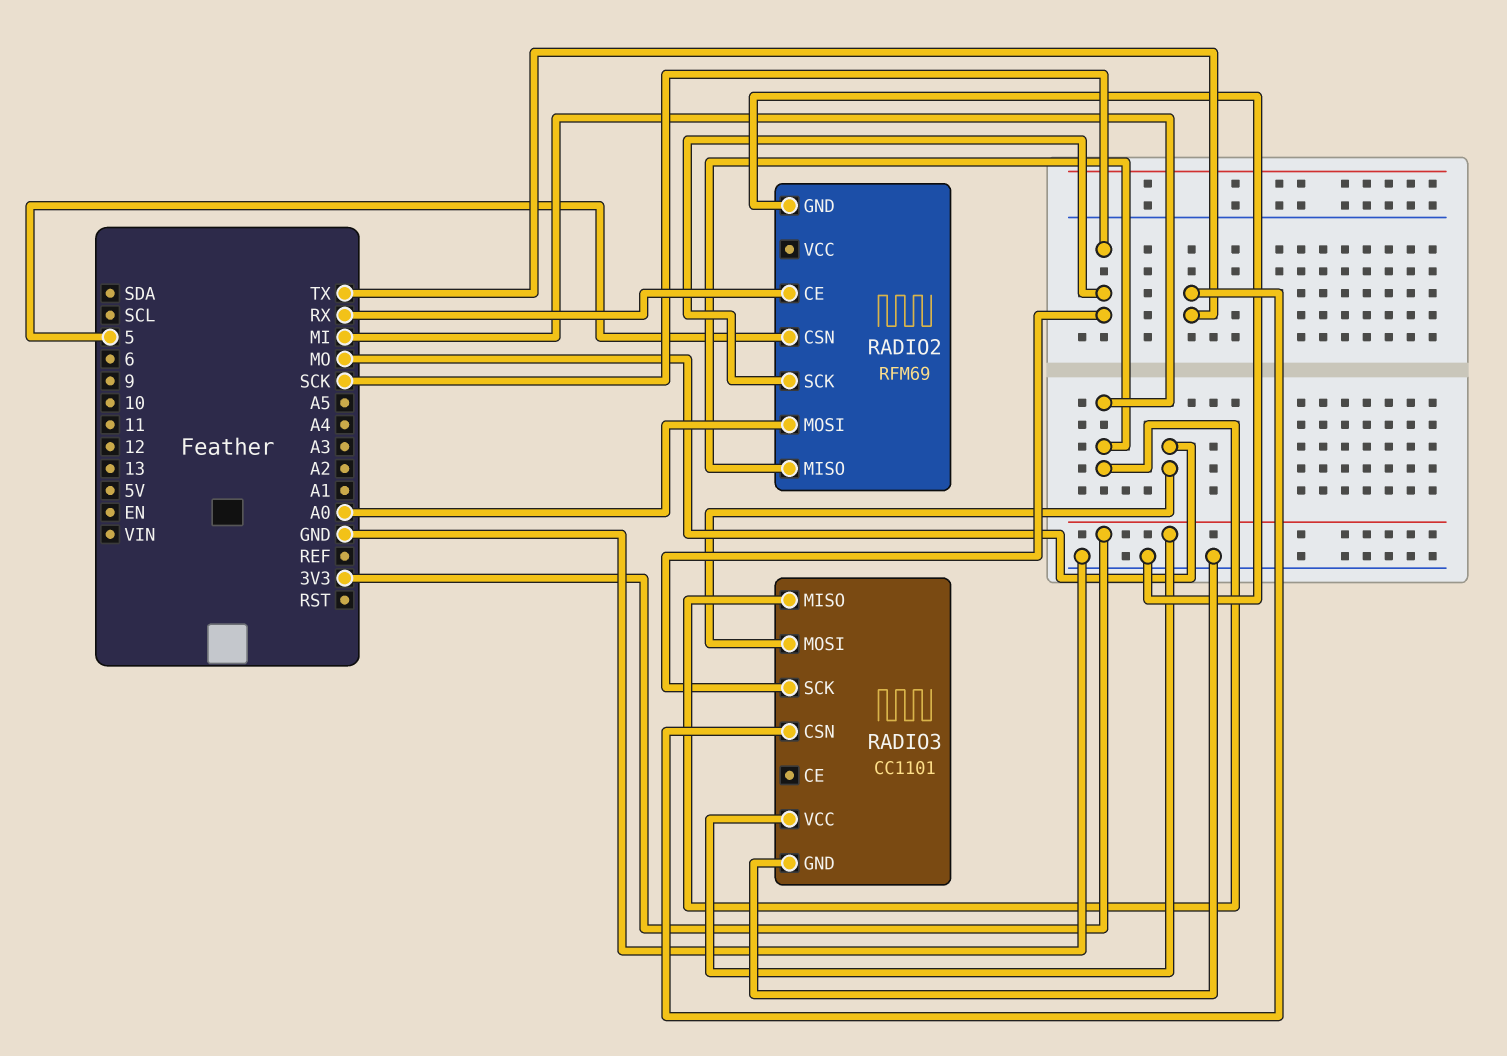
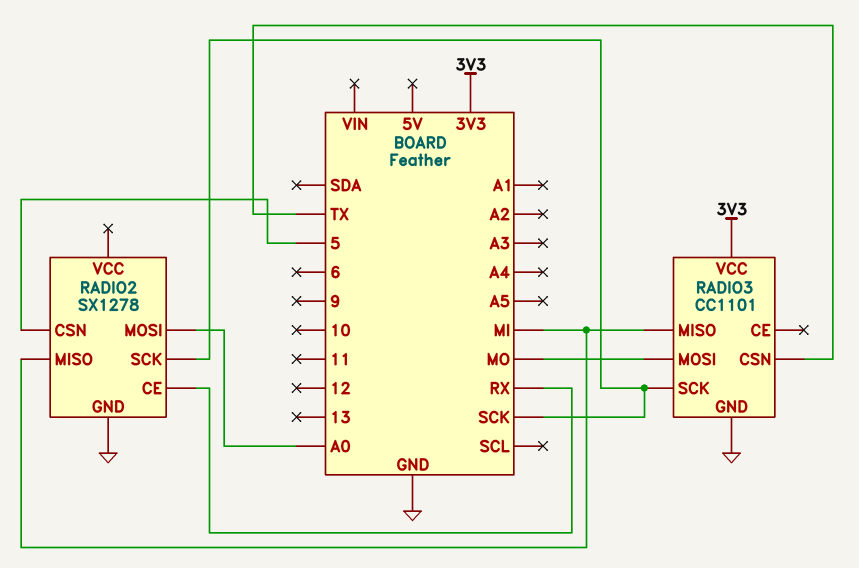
RADIO2: RFM69 -> SX1278

